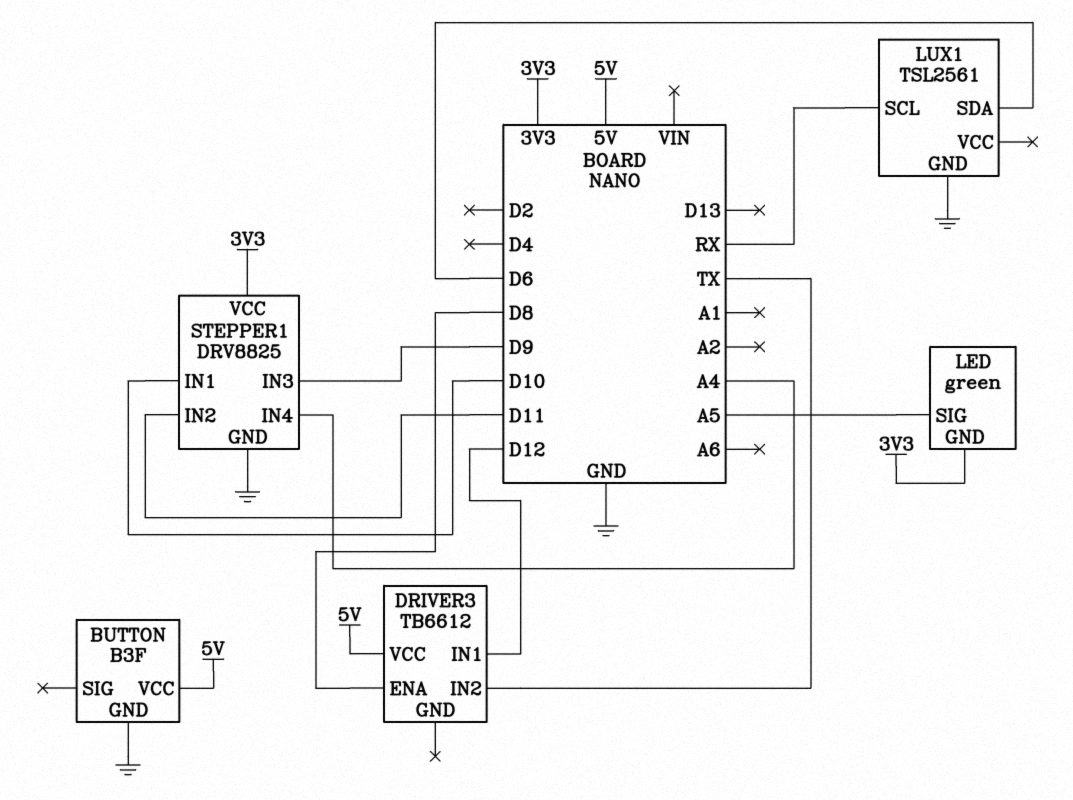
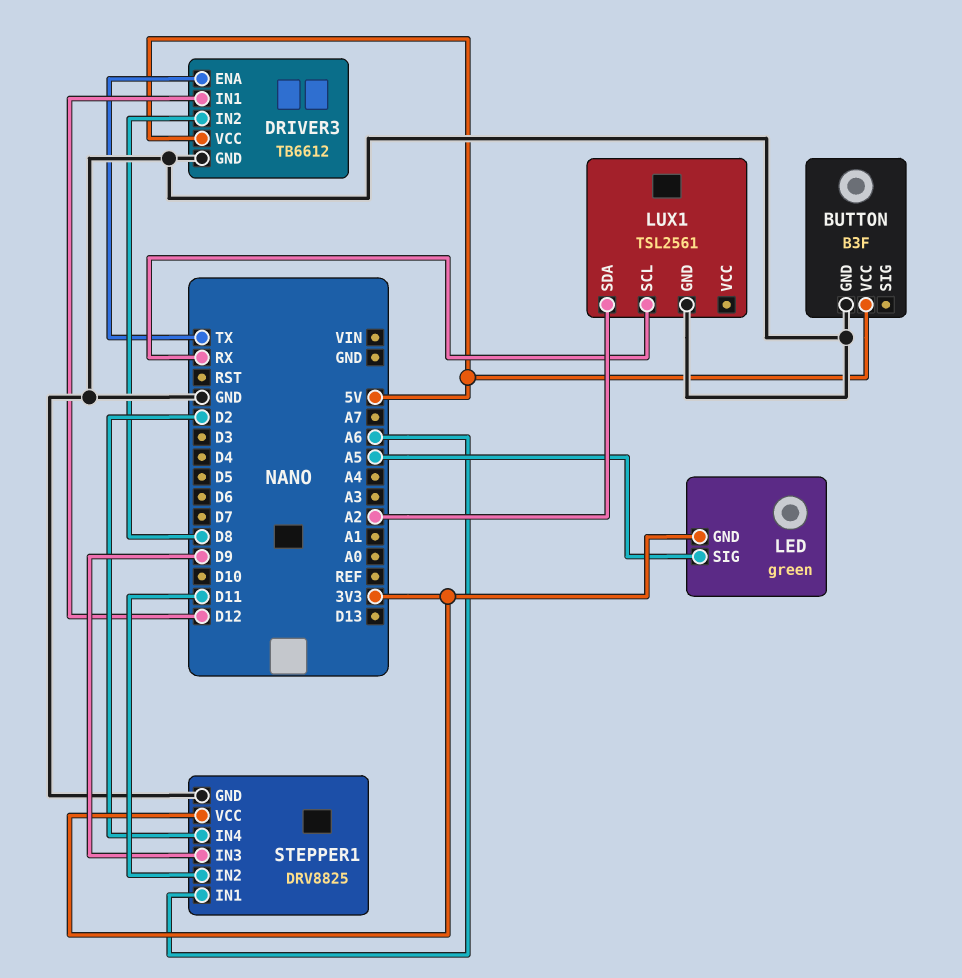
DRIVER3 pin ENA: D8 -> TX
DRIVER3 pin GND: none -> GND
DRIVER3 pin IN2: TX -> D8
LUX1 pin SDA: D6 -> A2
STEPPER1 pin IN1: D10 -> A6
STEPPER1 pin IN4: A4 -> D2

